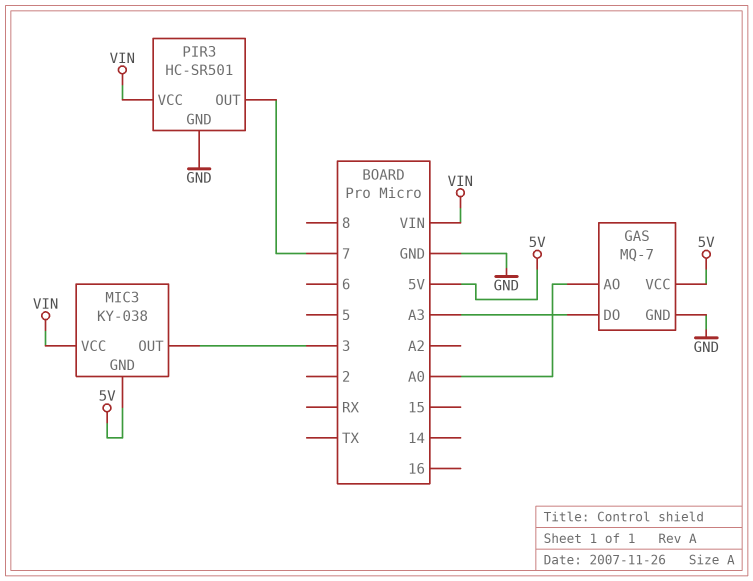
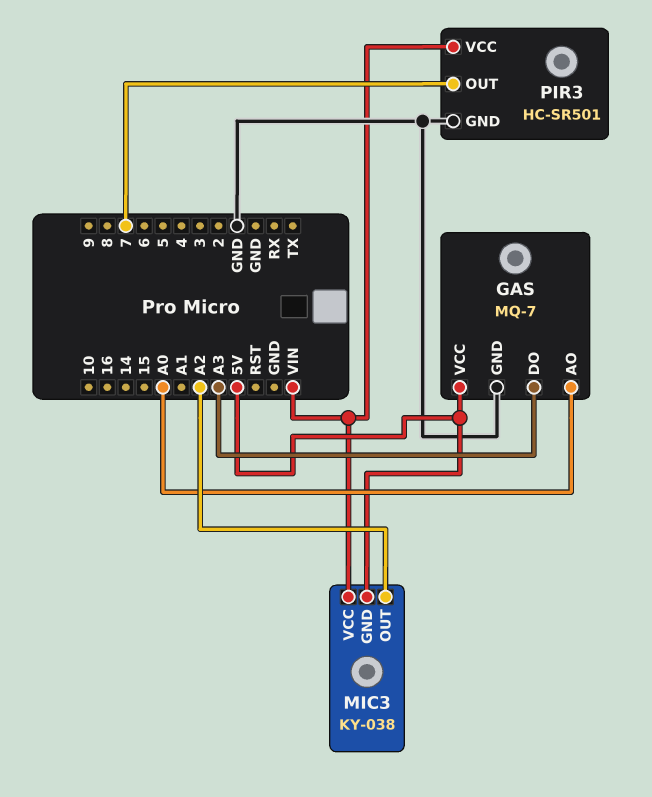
MIC3 pin OUT: 3 -> A2

